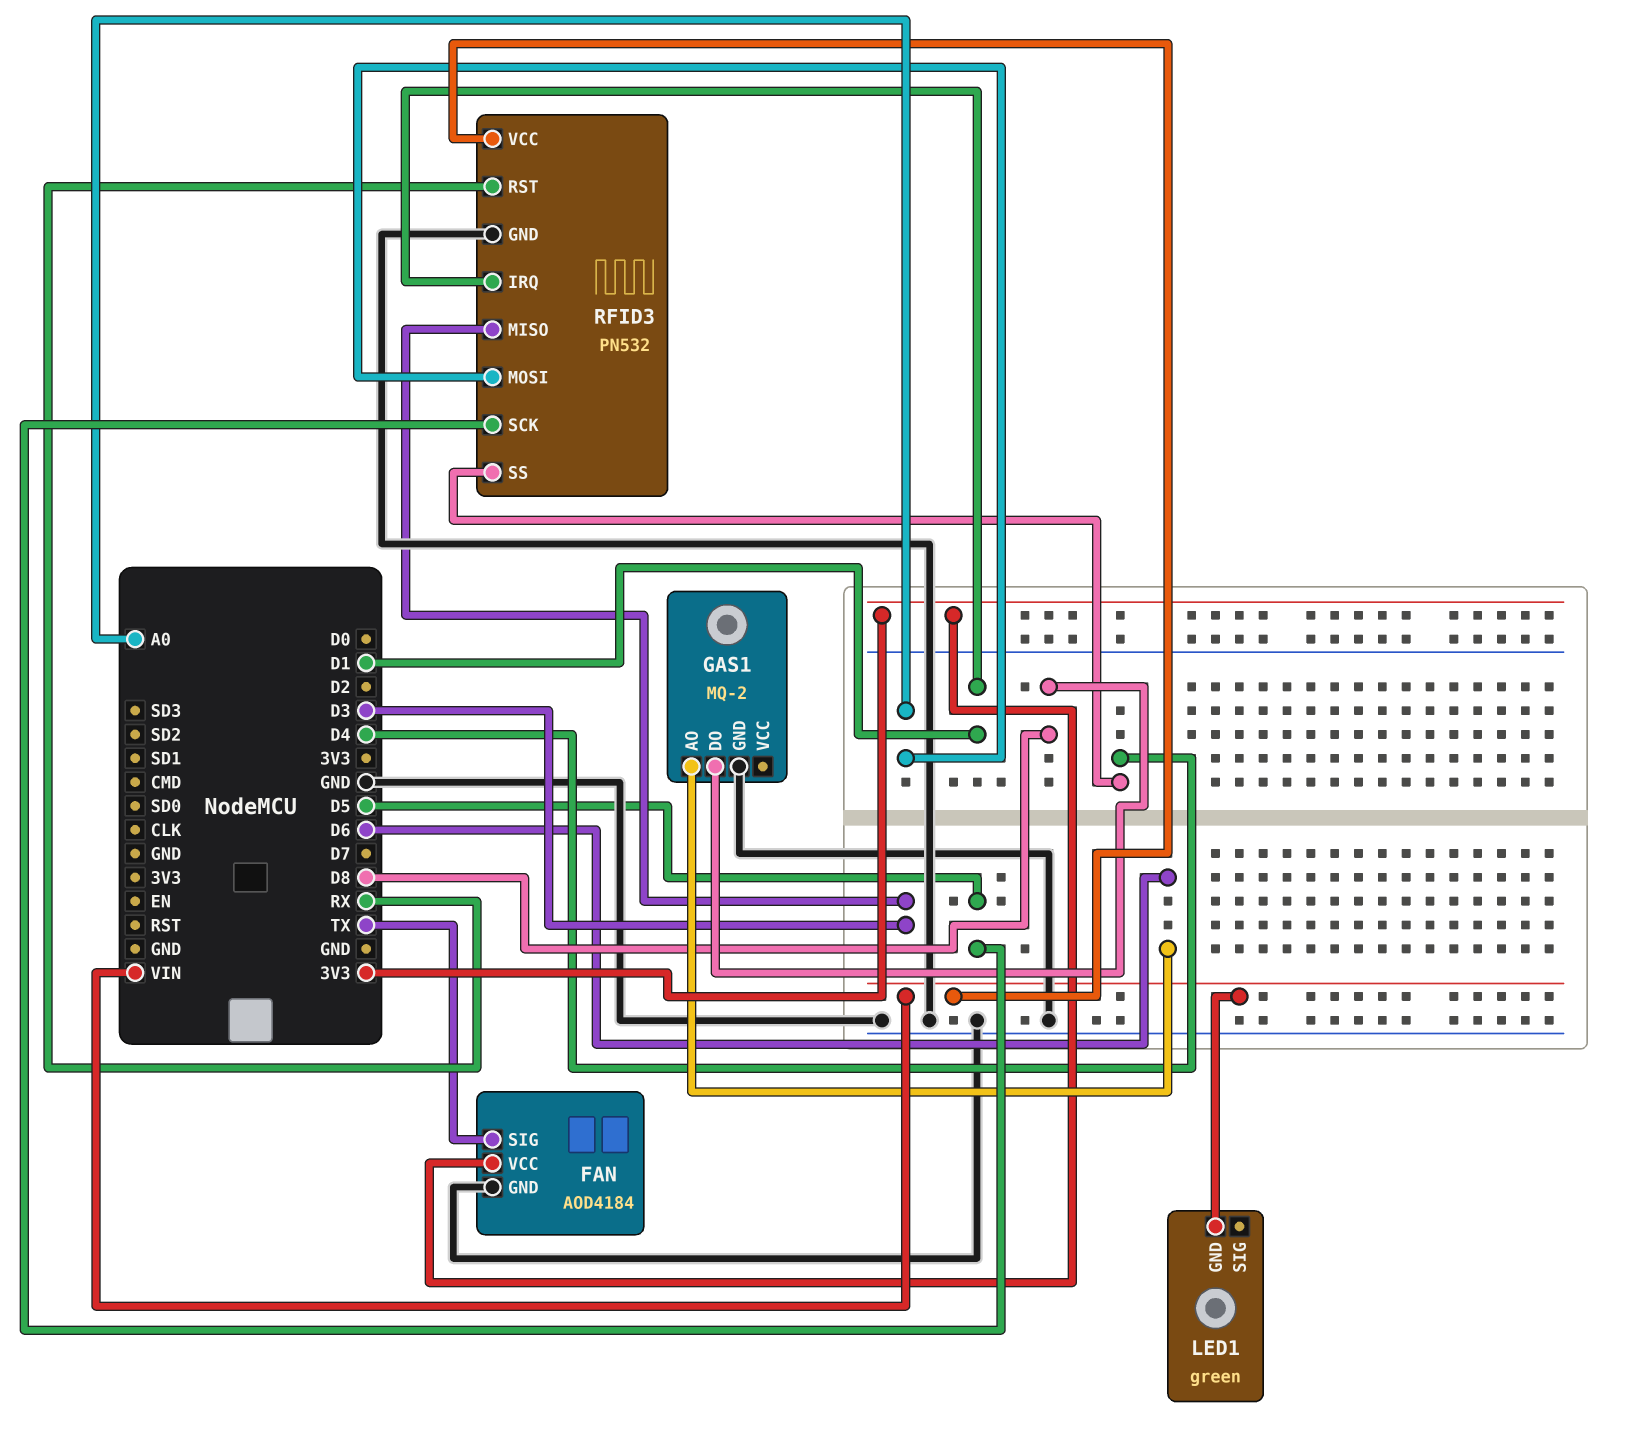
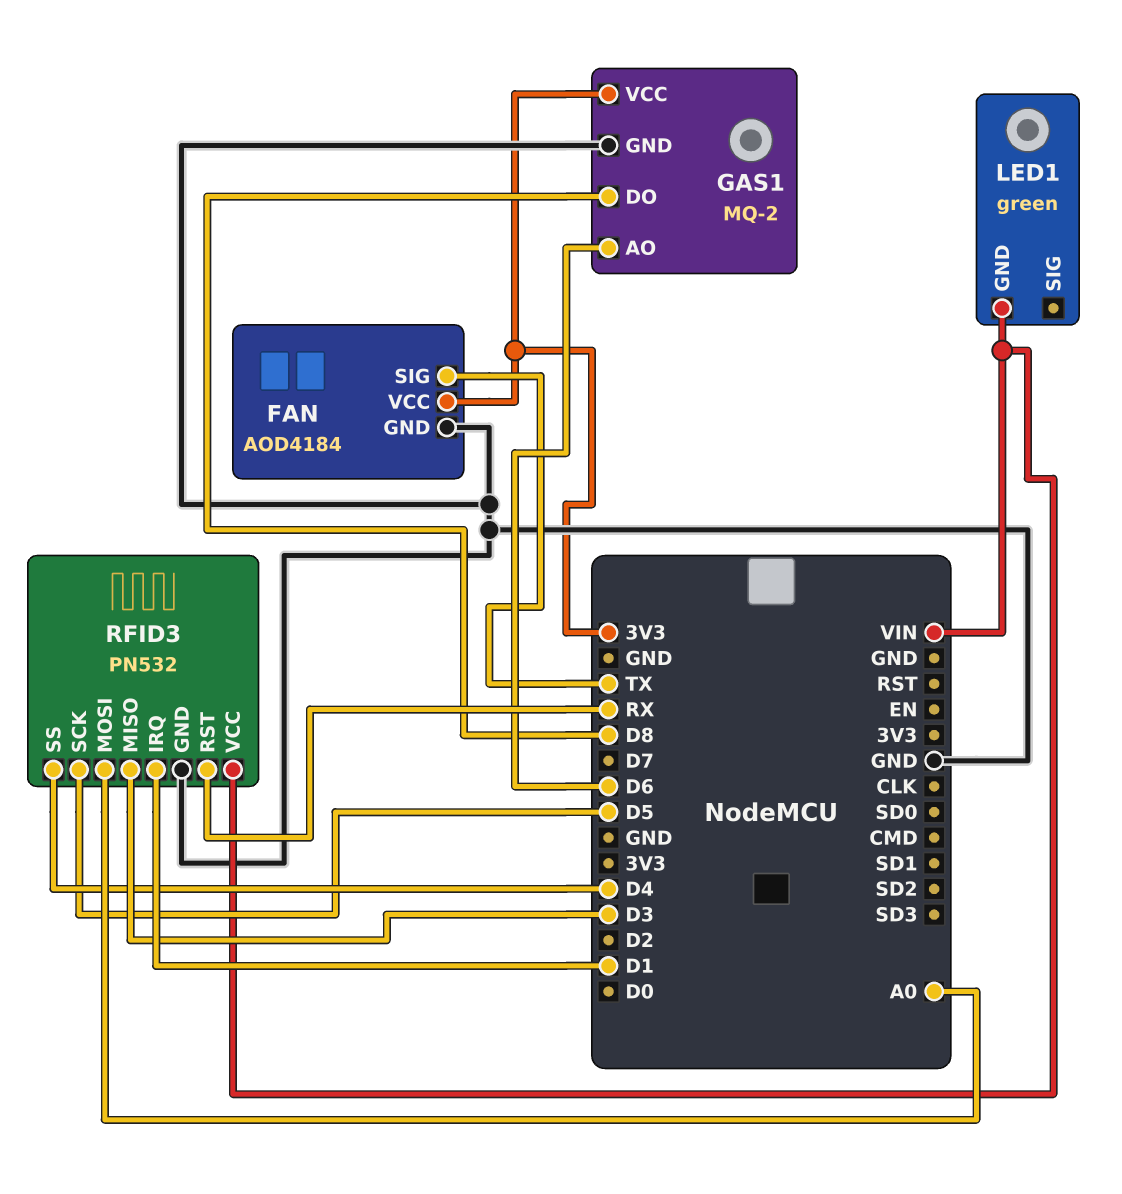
GAS1 pin VCC: none -> 3V3

